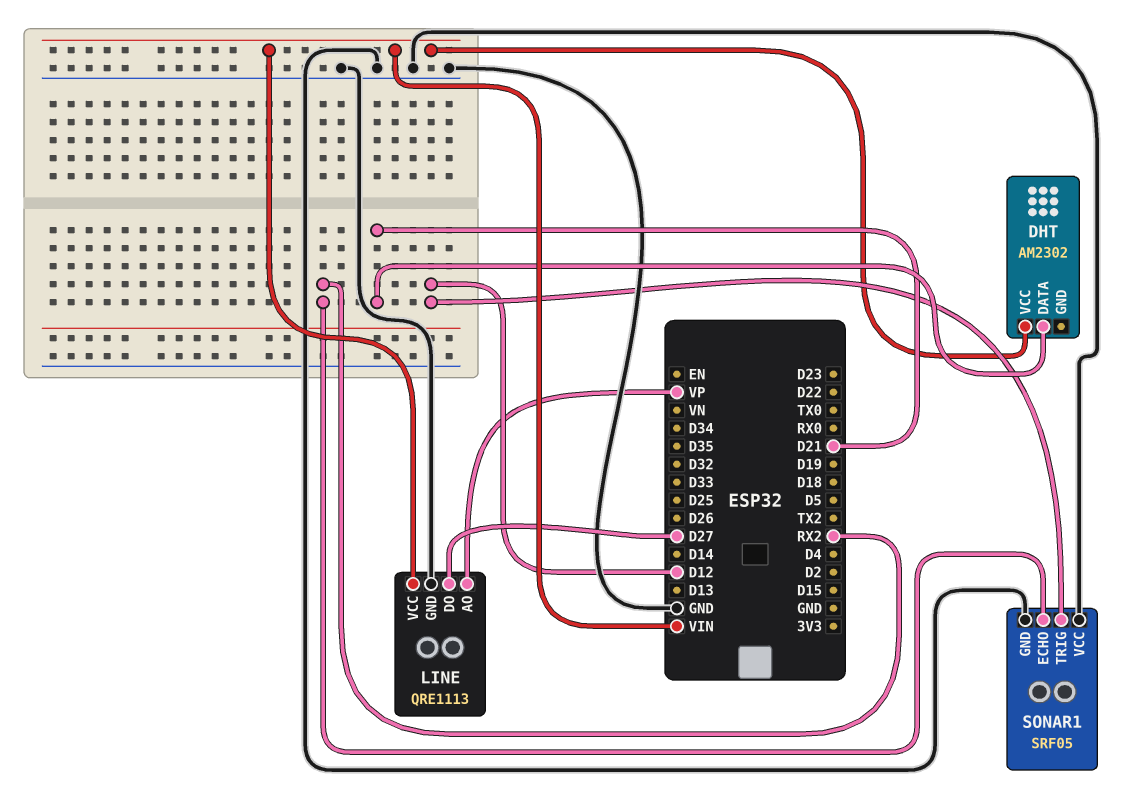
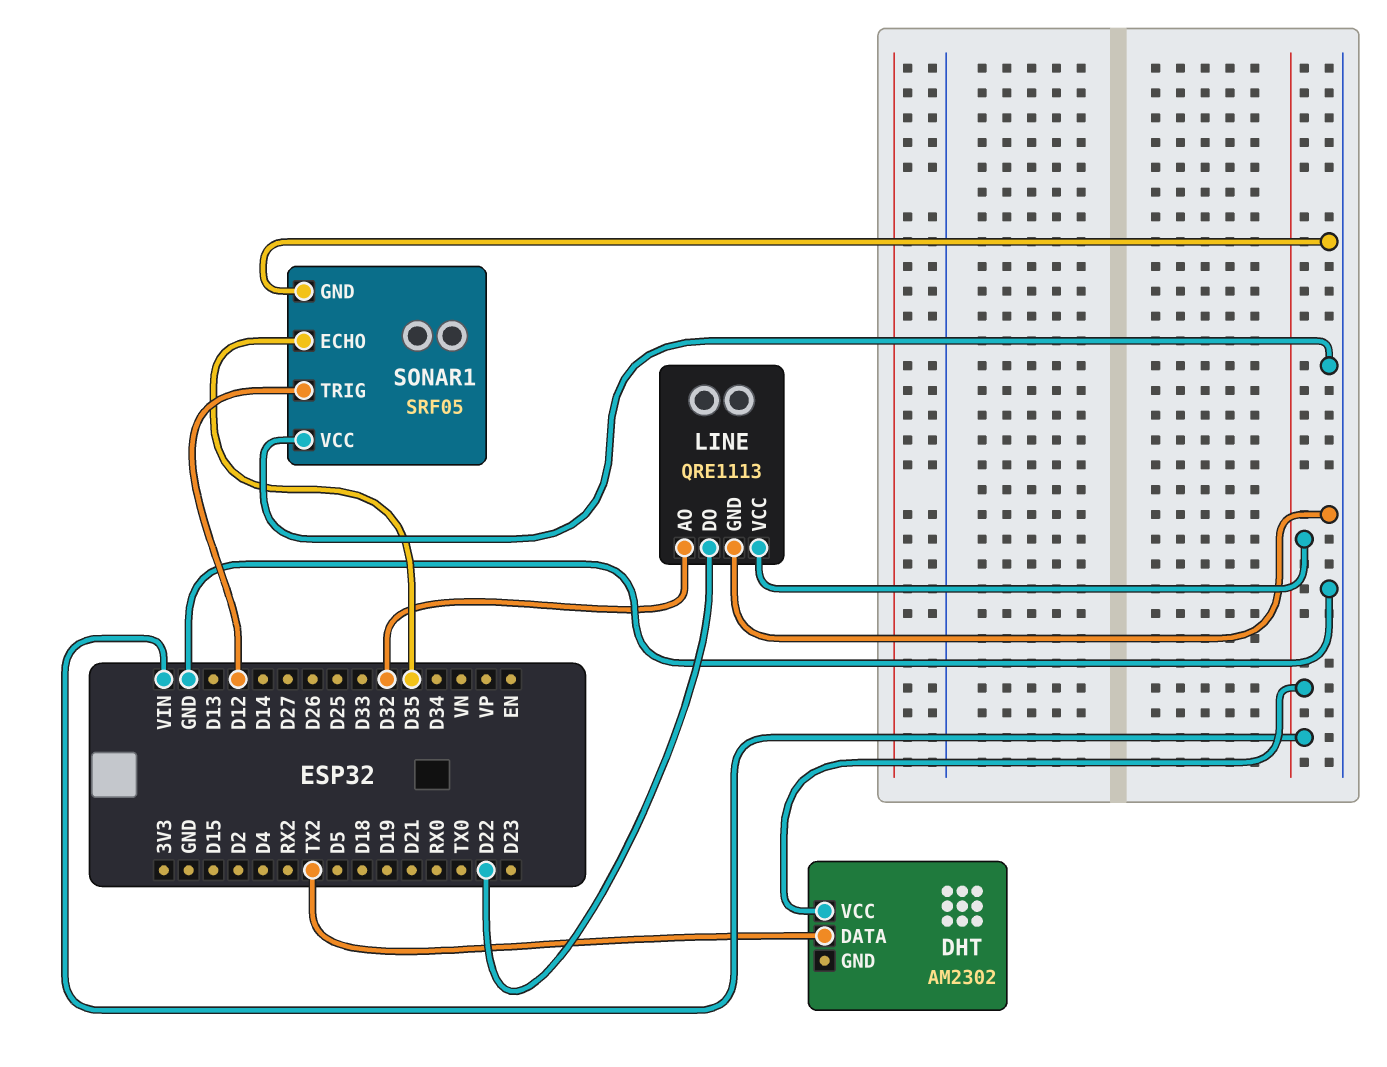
DHT pin DATA: D21 -> TX2
LINE pin AO: VP -> D32
LINE pin DO: D27 -> D22
SONAR1 pin ECHO: RX2 -> D35

